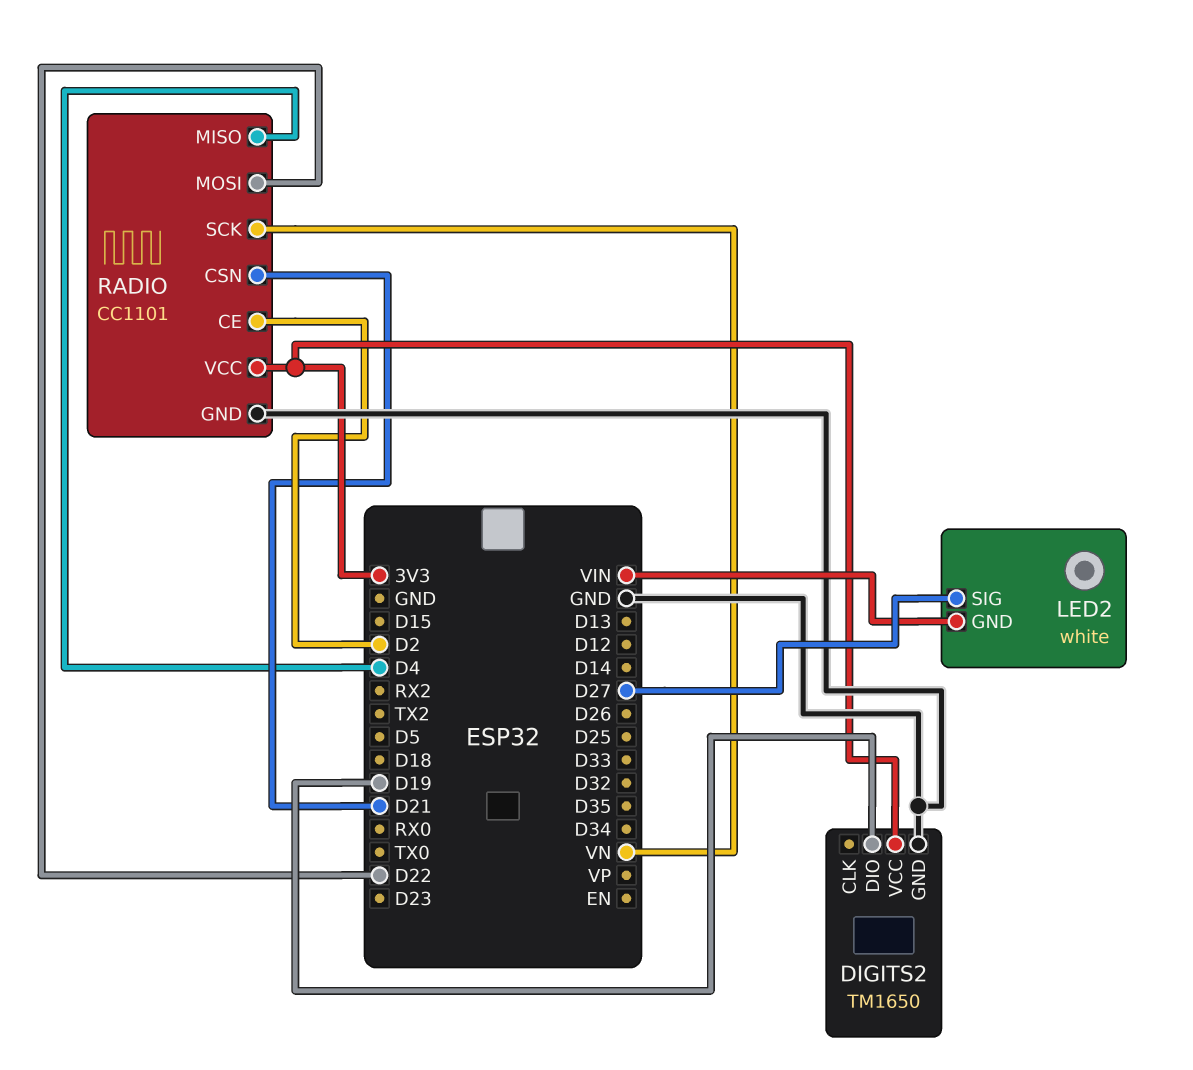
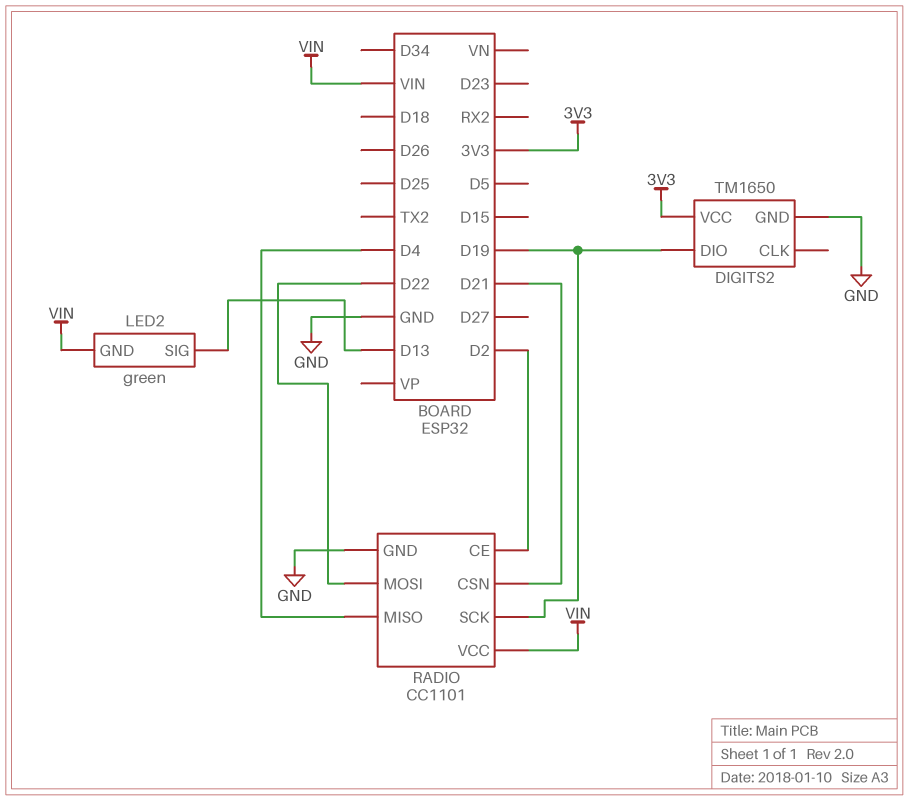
LED2: white -> green
LED2 pin SIG: D27 -> D13
RADIO pin SCK: VN -> D19
RADIO pin VCC: 3V3 -> VIN

